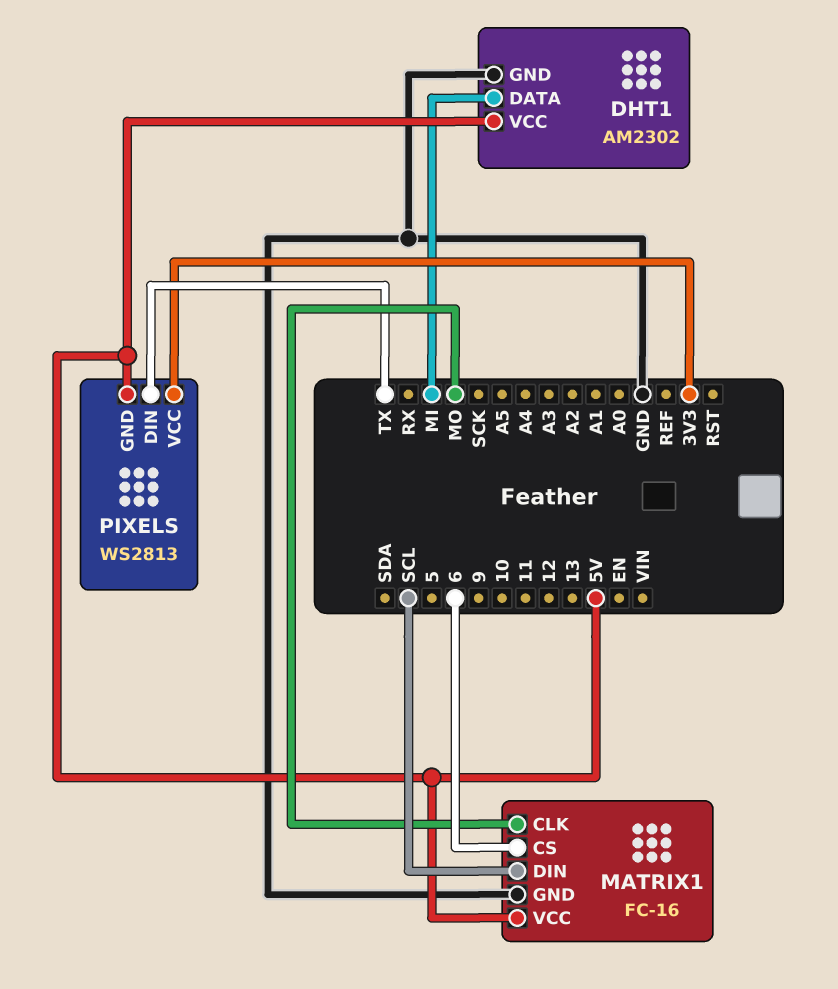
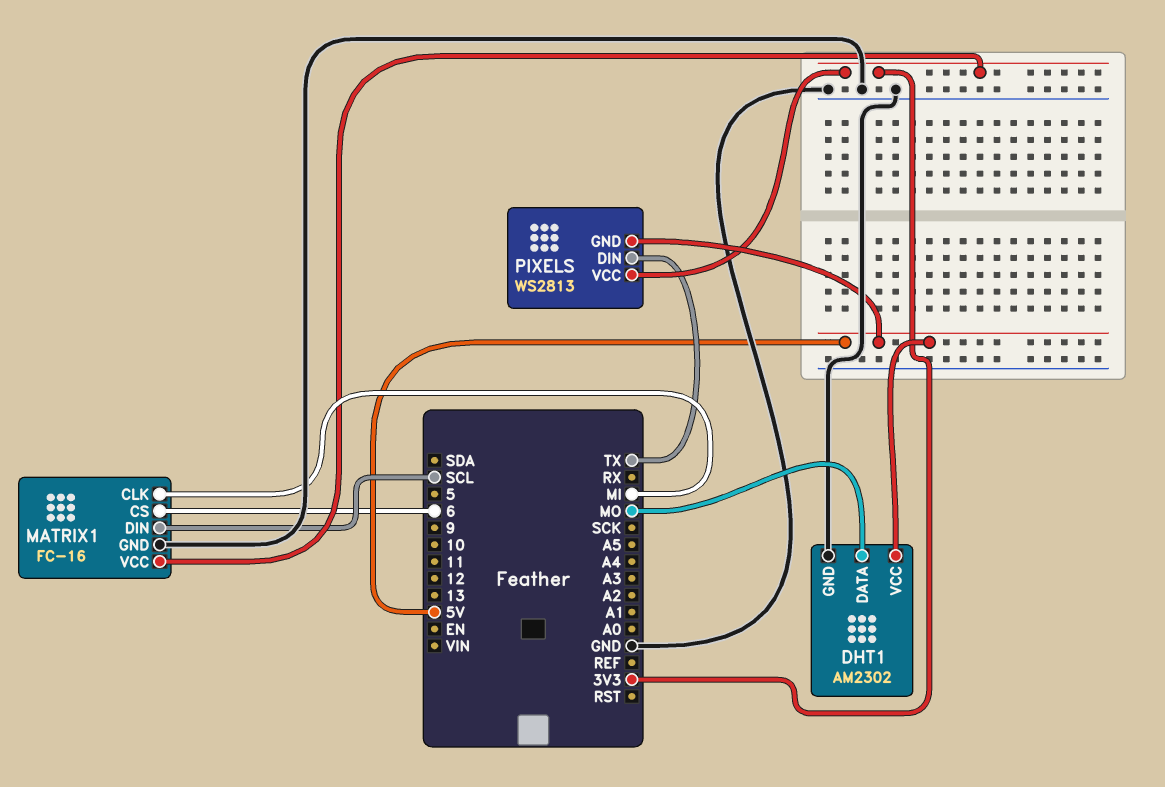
DHT1 pin DATA: MI -> MO
MATRIX1 pin CLK: MO -> MI
MATRIX1 pin VCC: 5V -> 3V3

